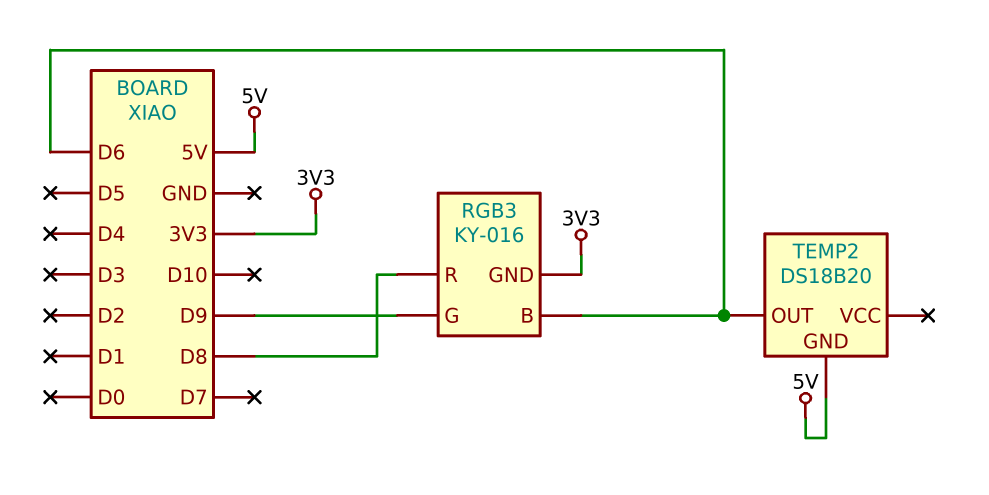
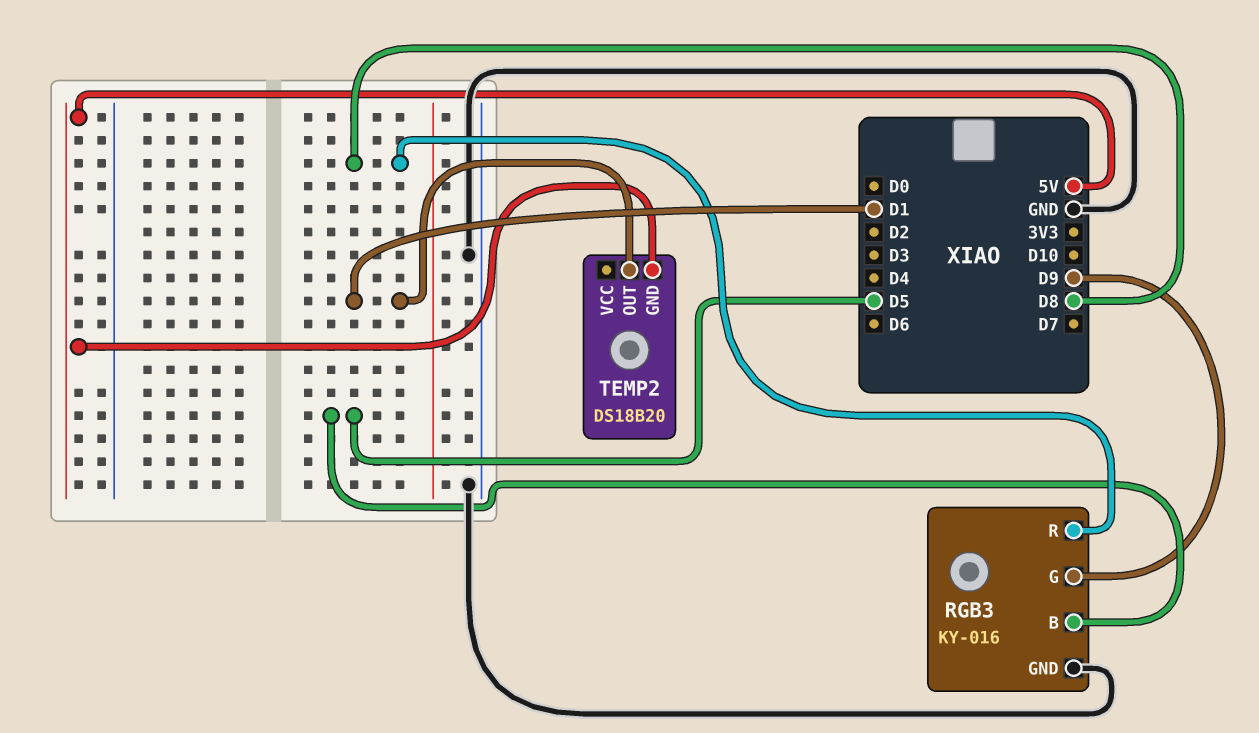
RGB3 pin B: D6 -> D5
RGB3 pin GND: 3V3 -> GND
TEMP2 pin OUT: D6 -> D1

